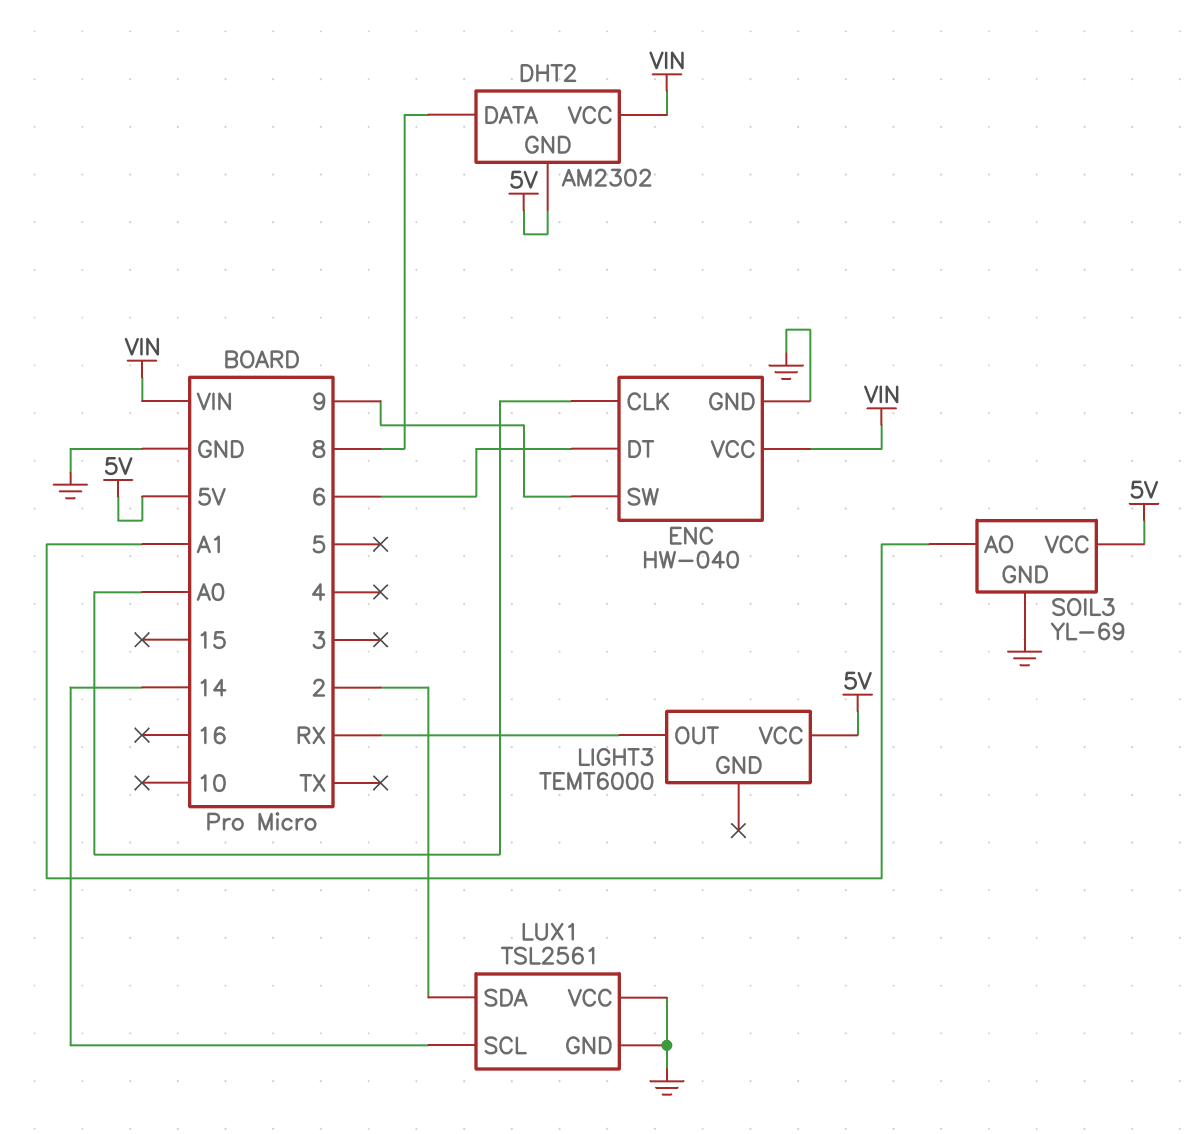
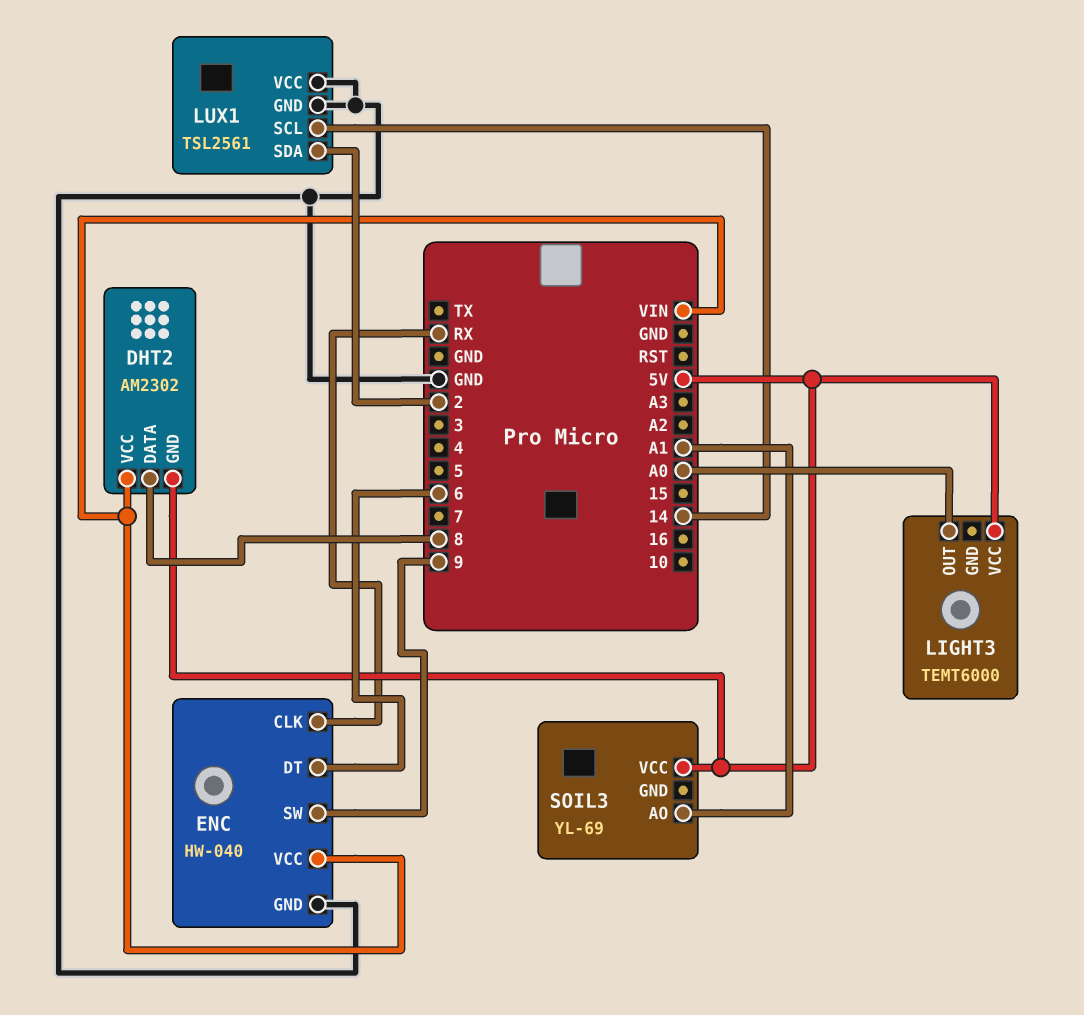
ENC pin CLK: A0 -> RX
LIGHT3 pin OUT: RX -> A0
SOIL3 pin GND: GND -> none

